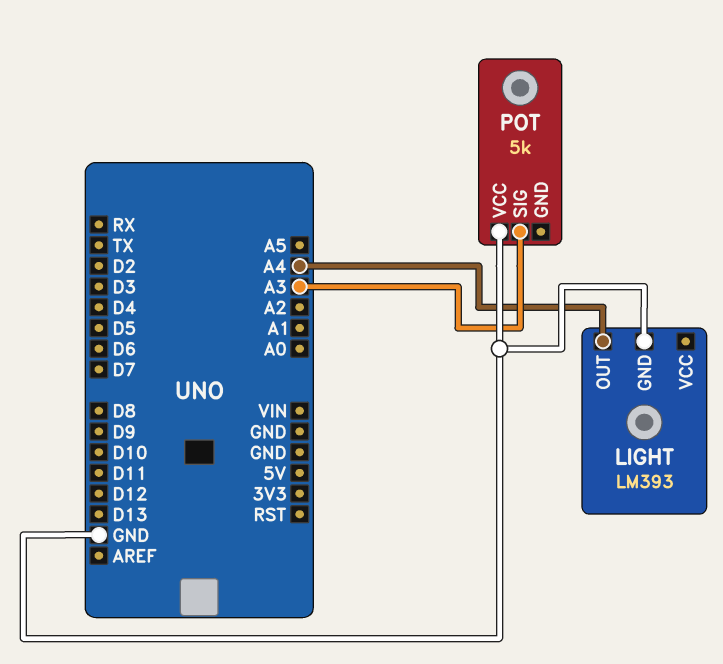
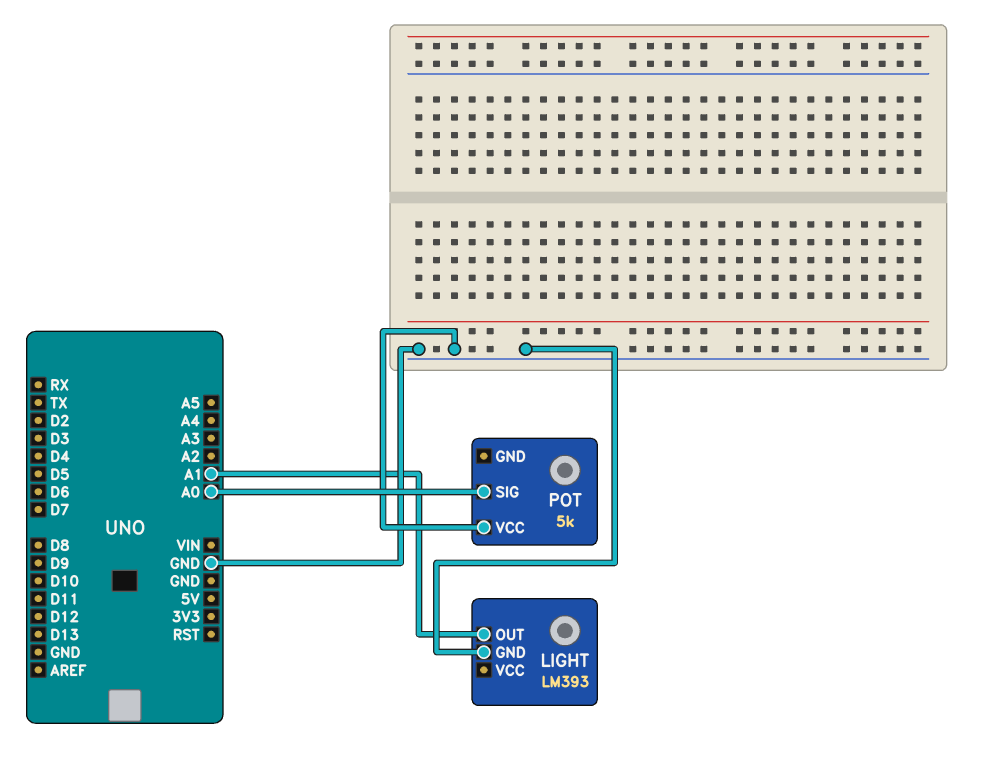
LIGHT pin OUT: A4 -> A1
POT pin SIG: A3 -> A0

